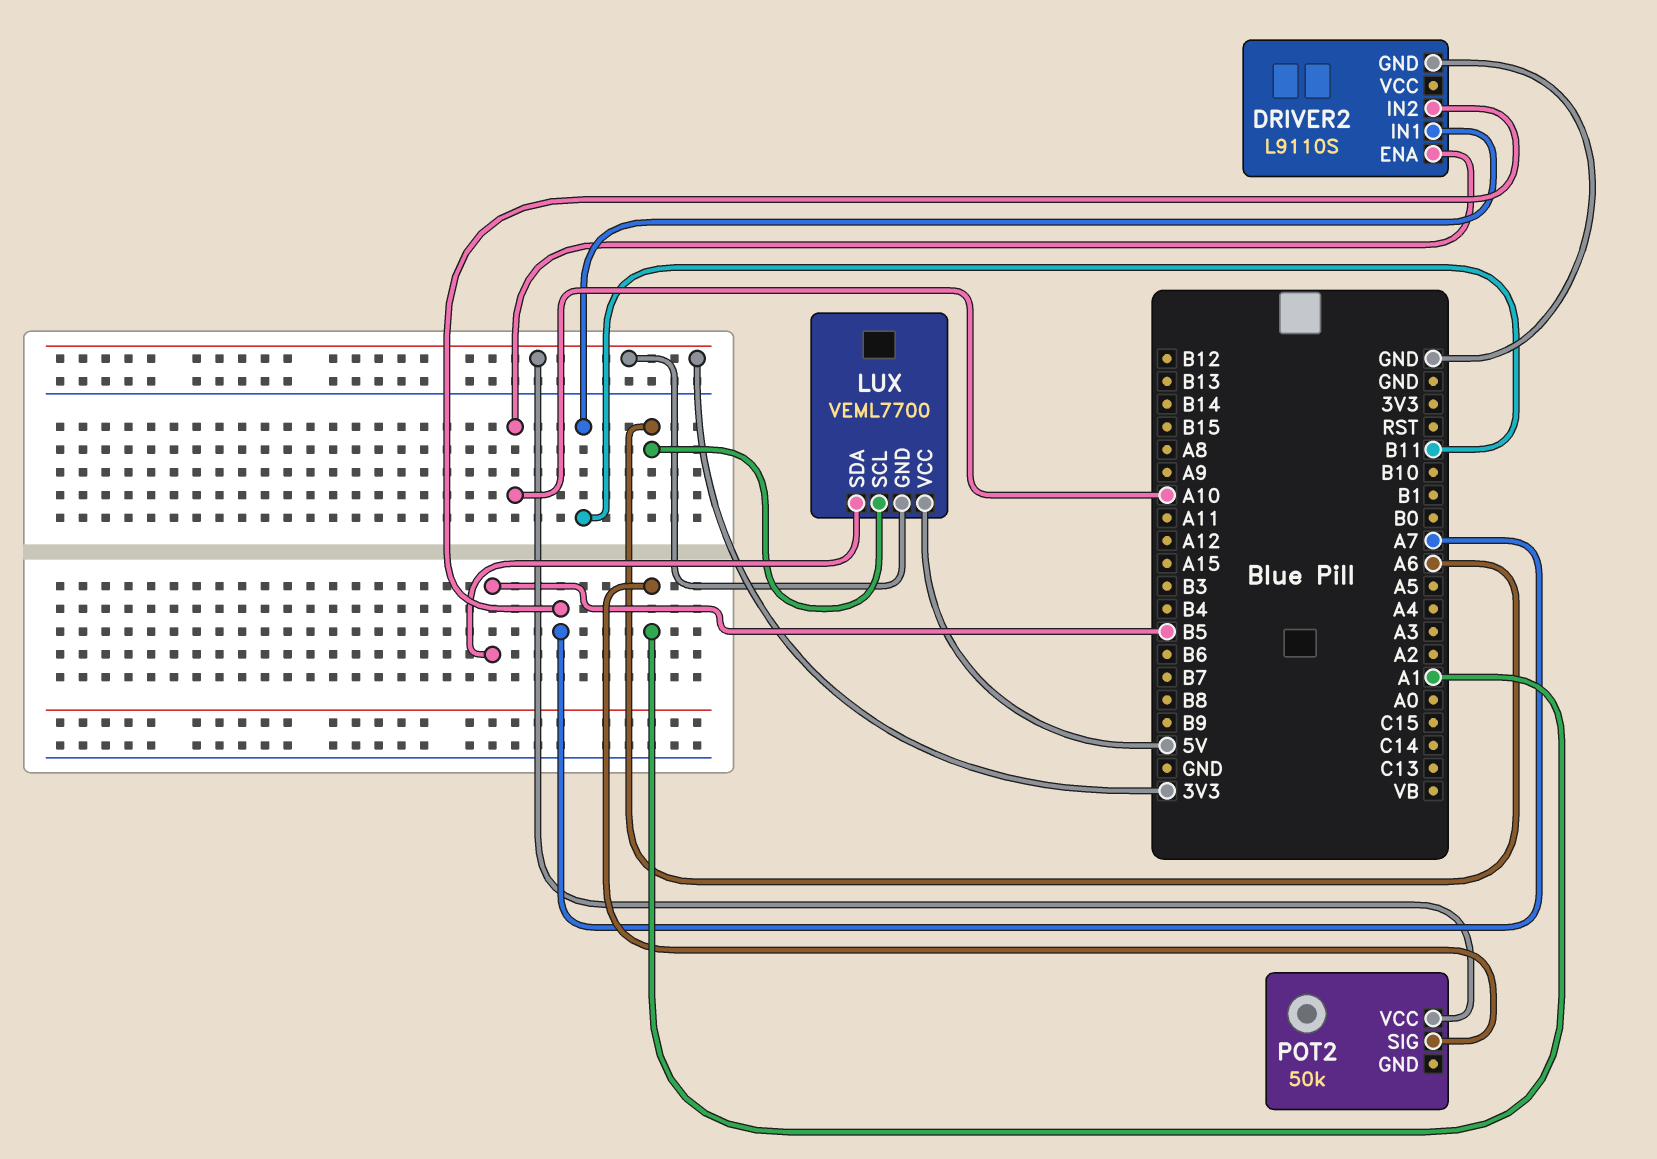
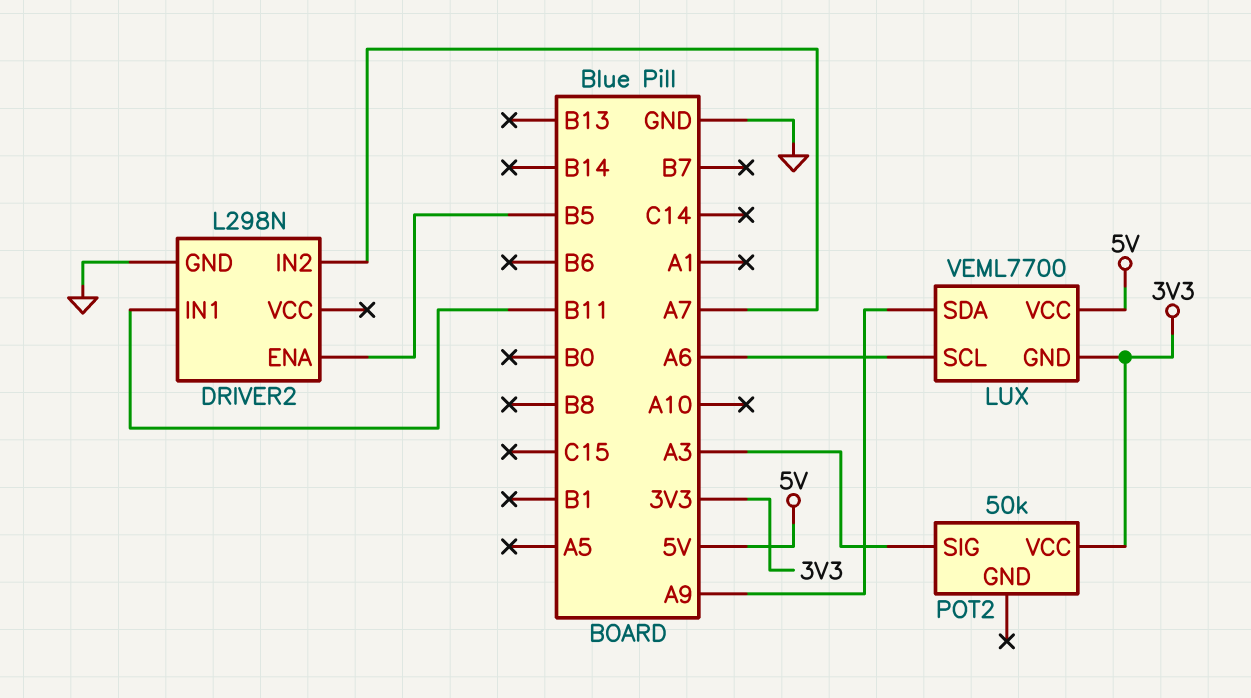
DRIVER2: L9110S -> L298N
DRIVER2 pin ENA: A10 -> B5
LUX pin SDA: B5 -> A9
POT2 pin SIG: A1 -> A3

